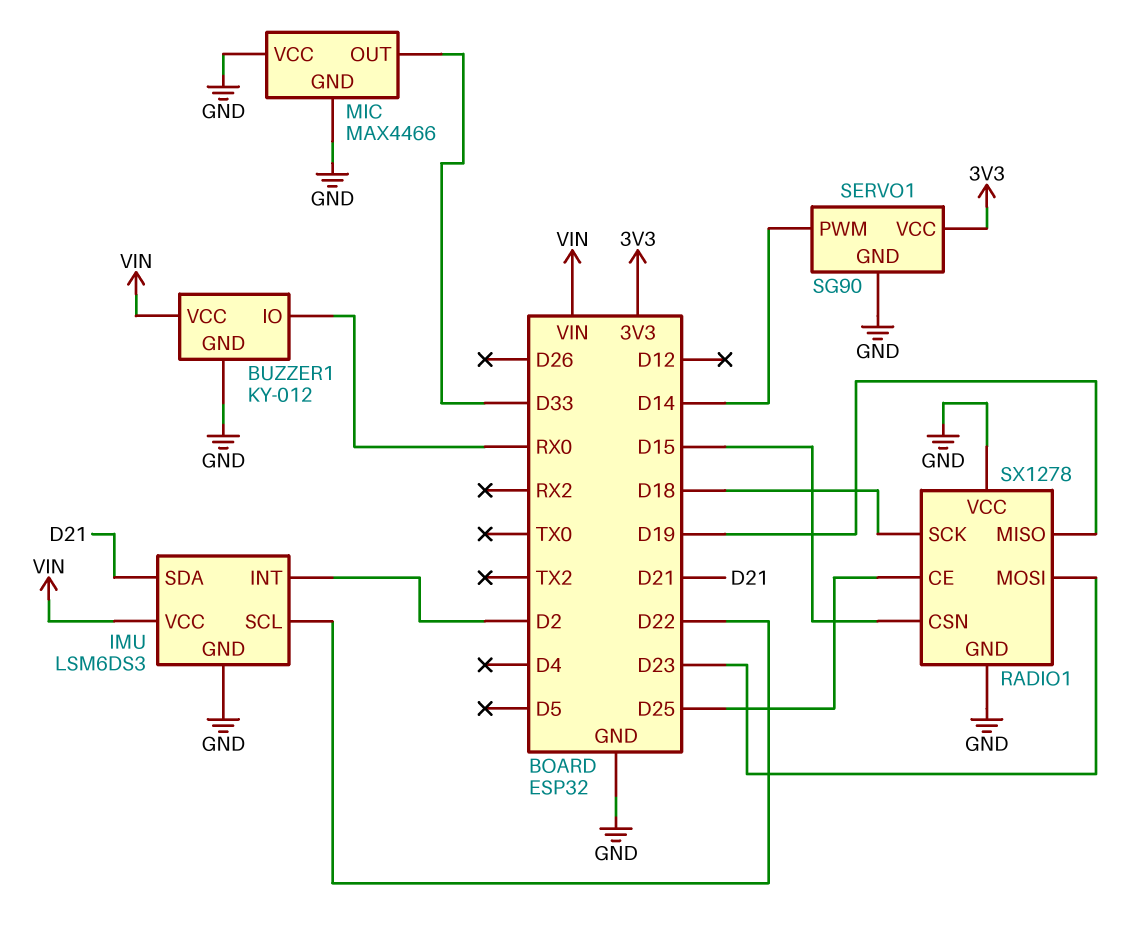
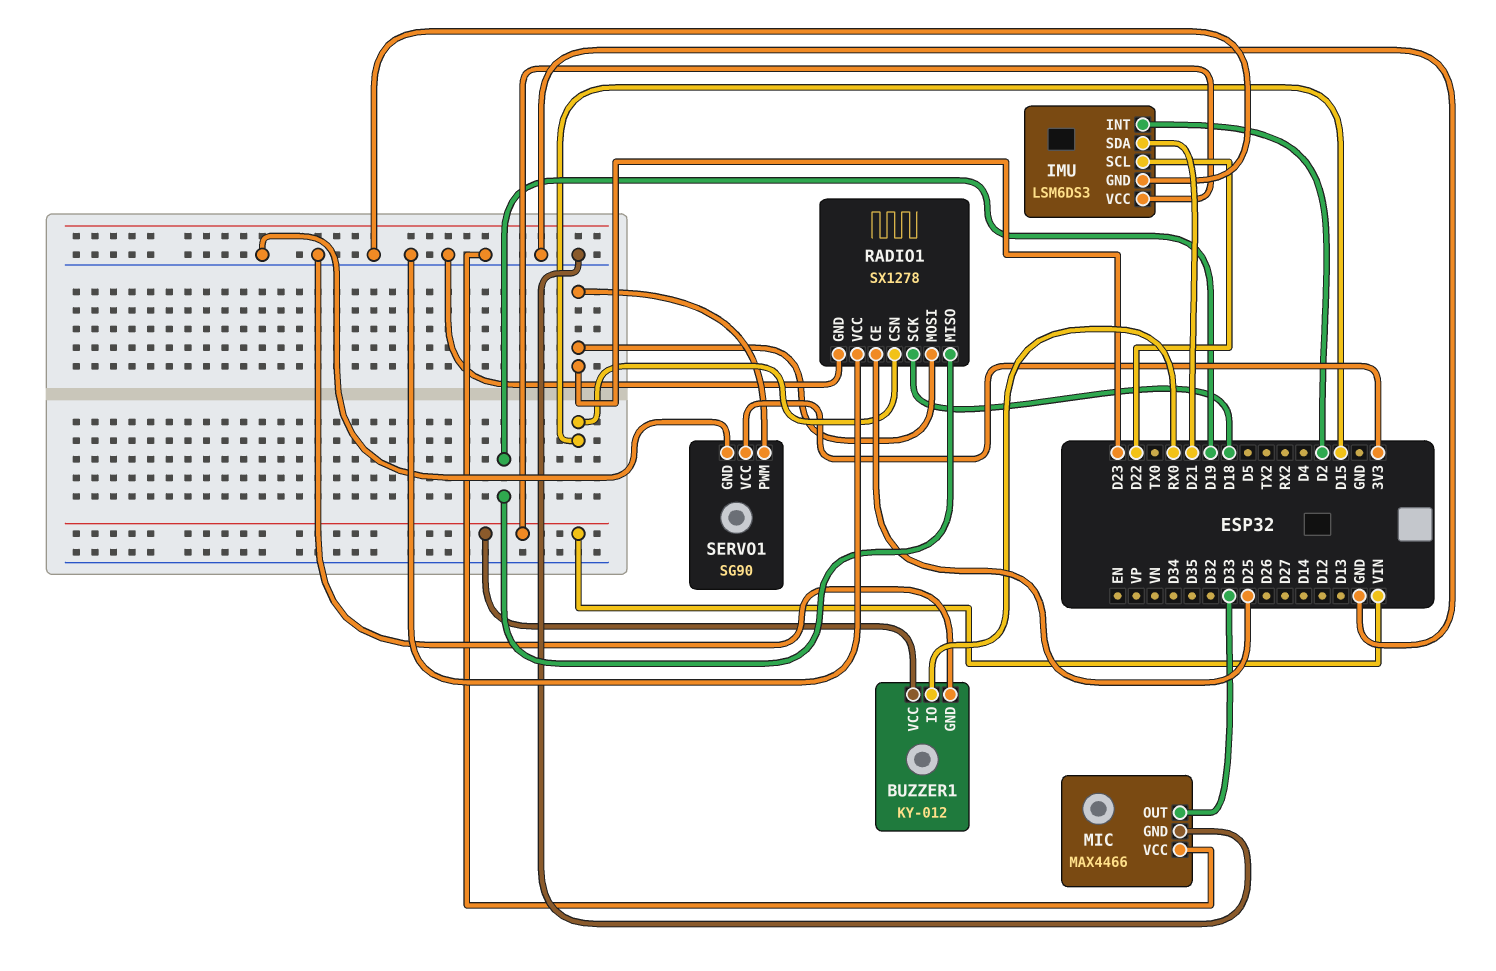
SERVO1 pin PWM: D14 -> D23

